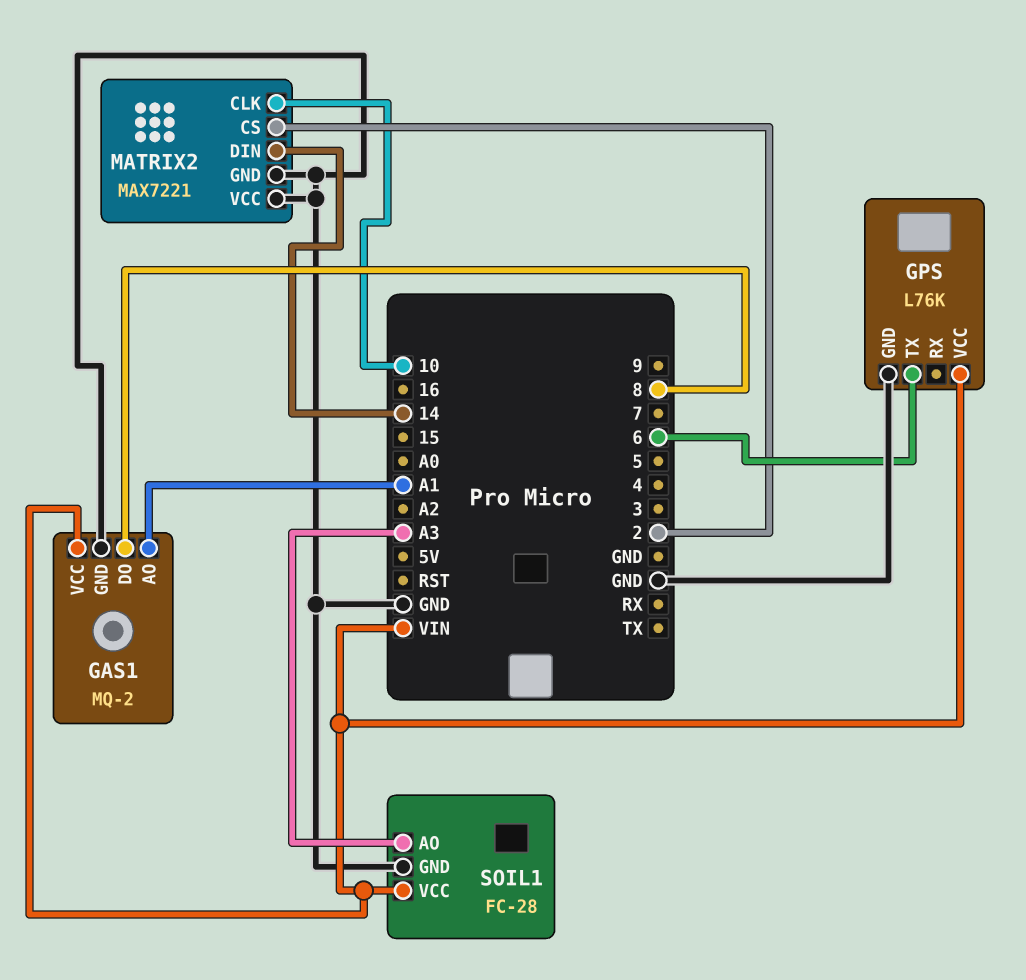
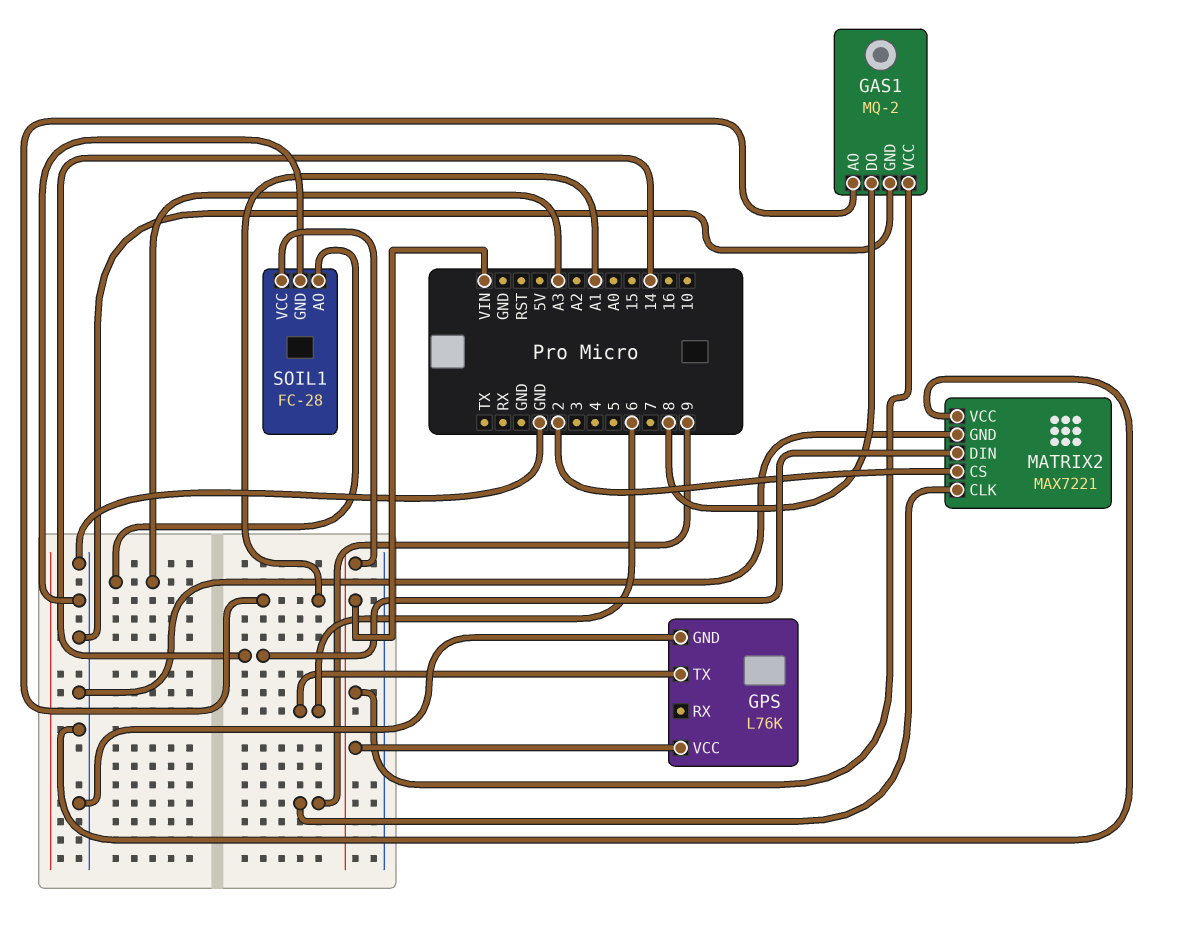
MATRIX2 pin CLK: 10 -> 9

